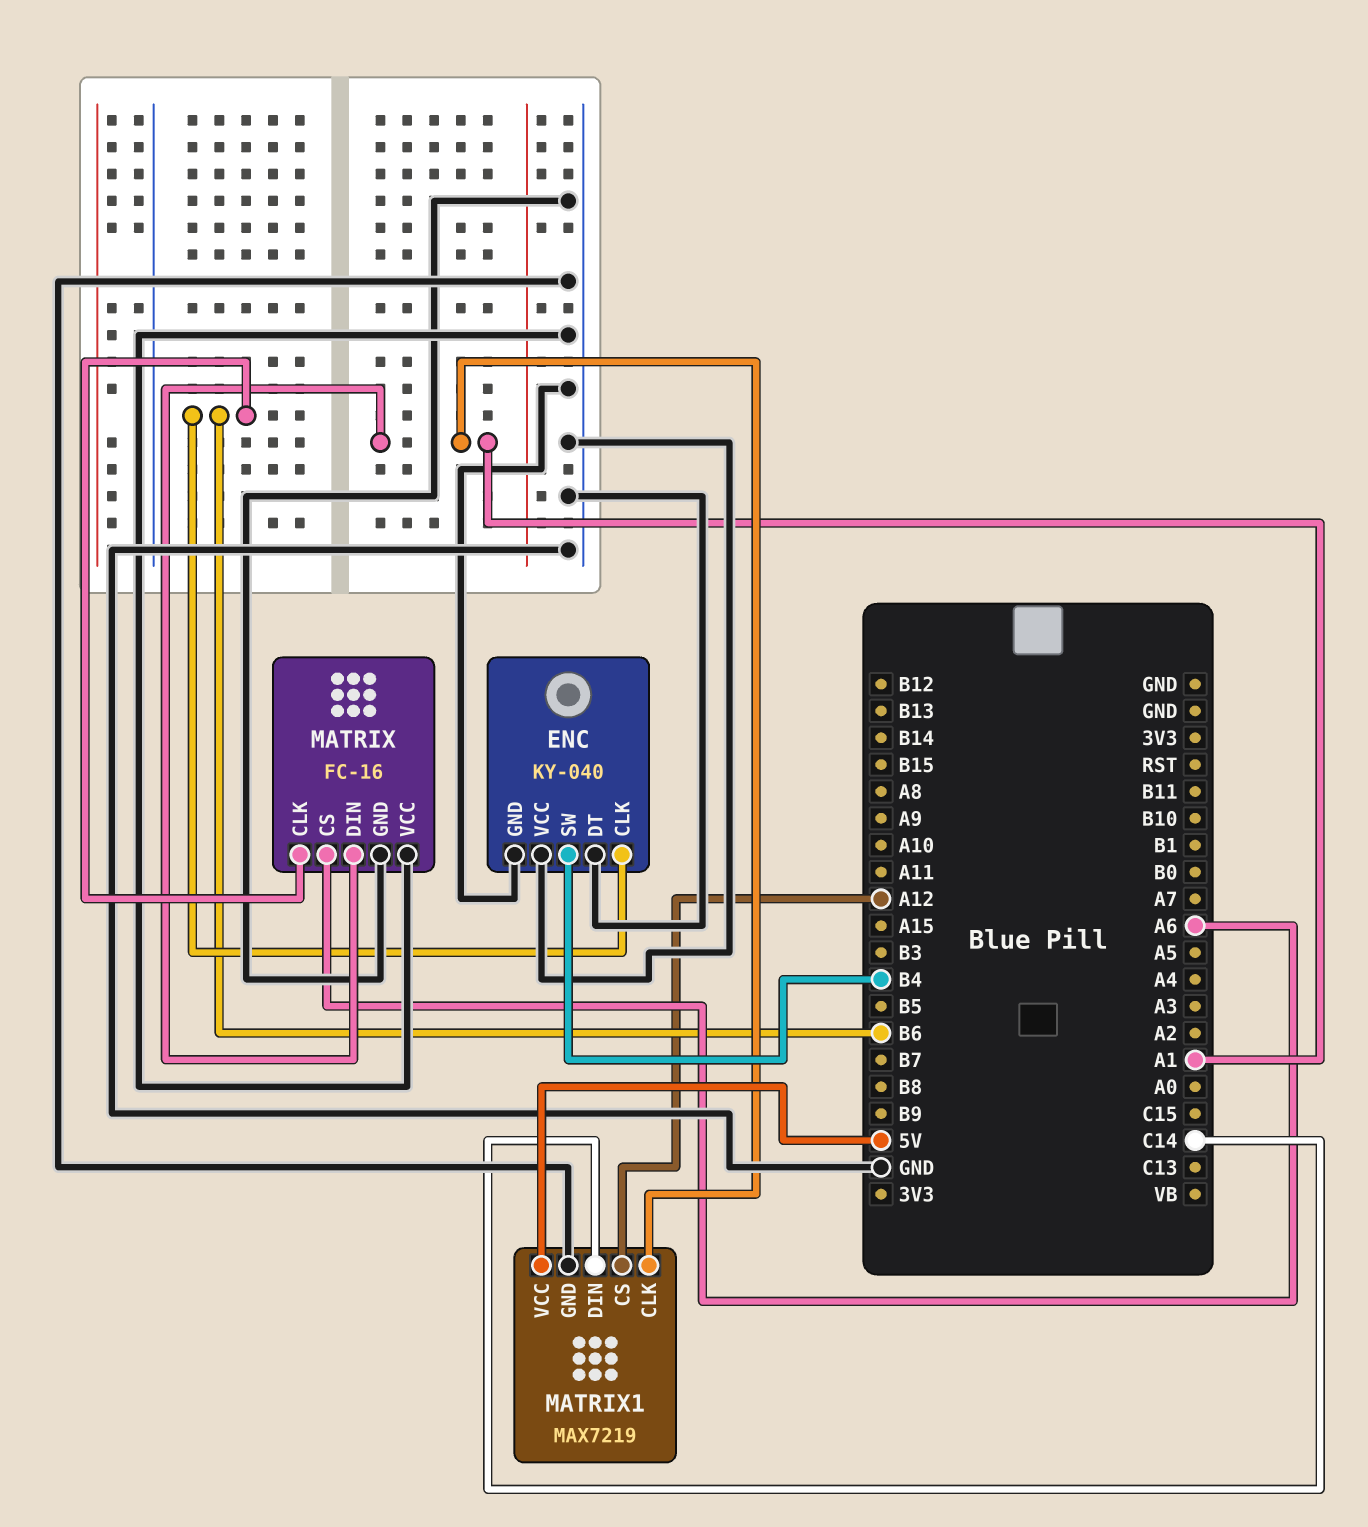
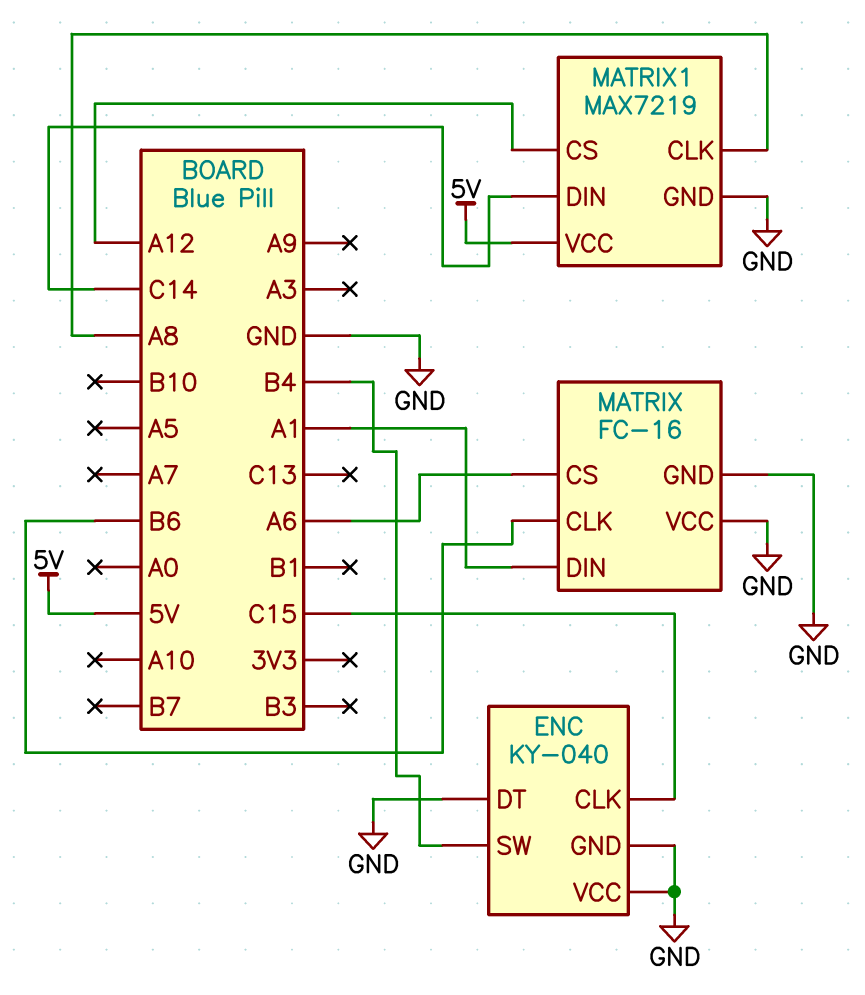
ENC pin CLK: B6 -> C15
MATRIX1 pin CLK: A1 -> A8

